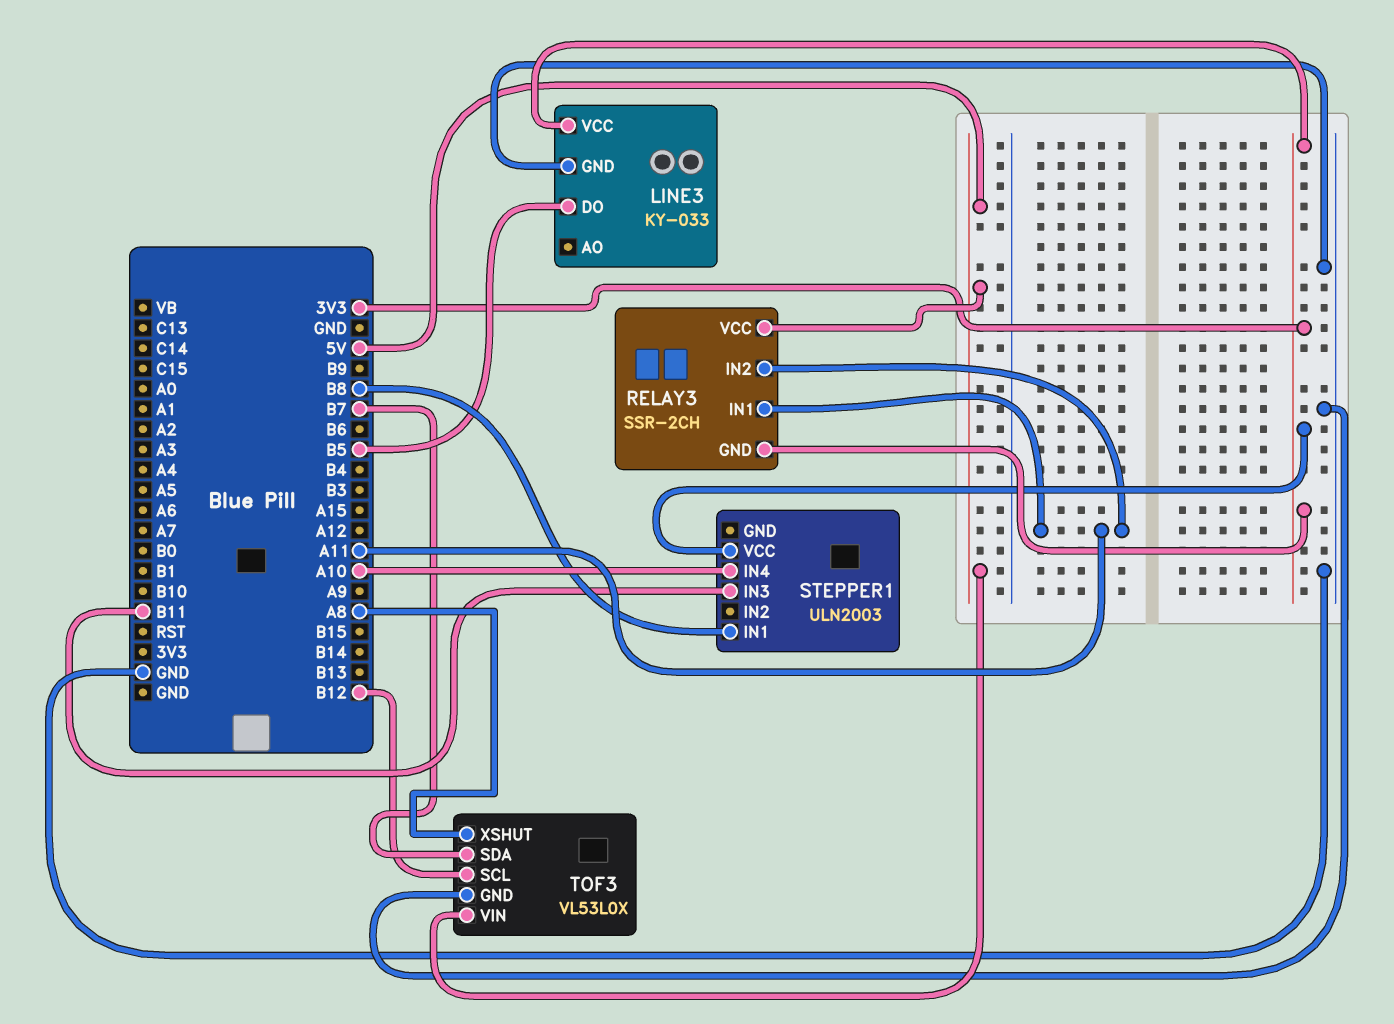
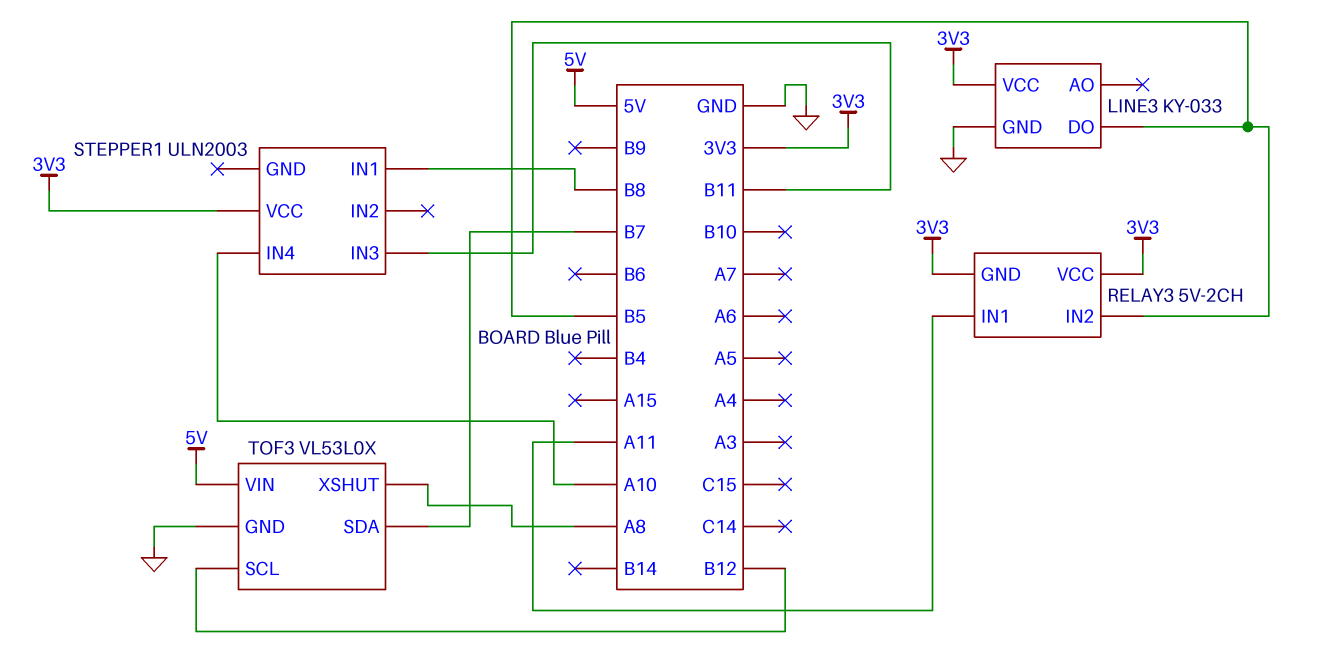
RELAY3: SSR-2CH -> 5V-2CH
RELAY3 pin IN2: A11 -> B5
RELAY3 pin VCC: 5V -> 3V3

